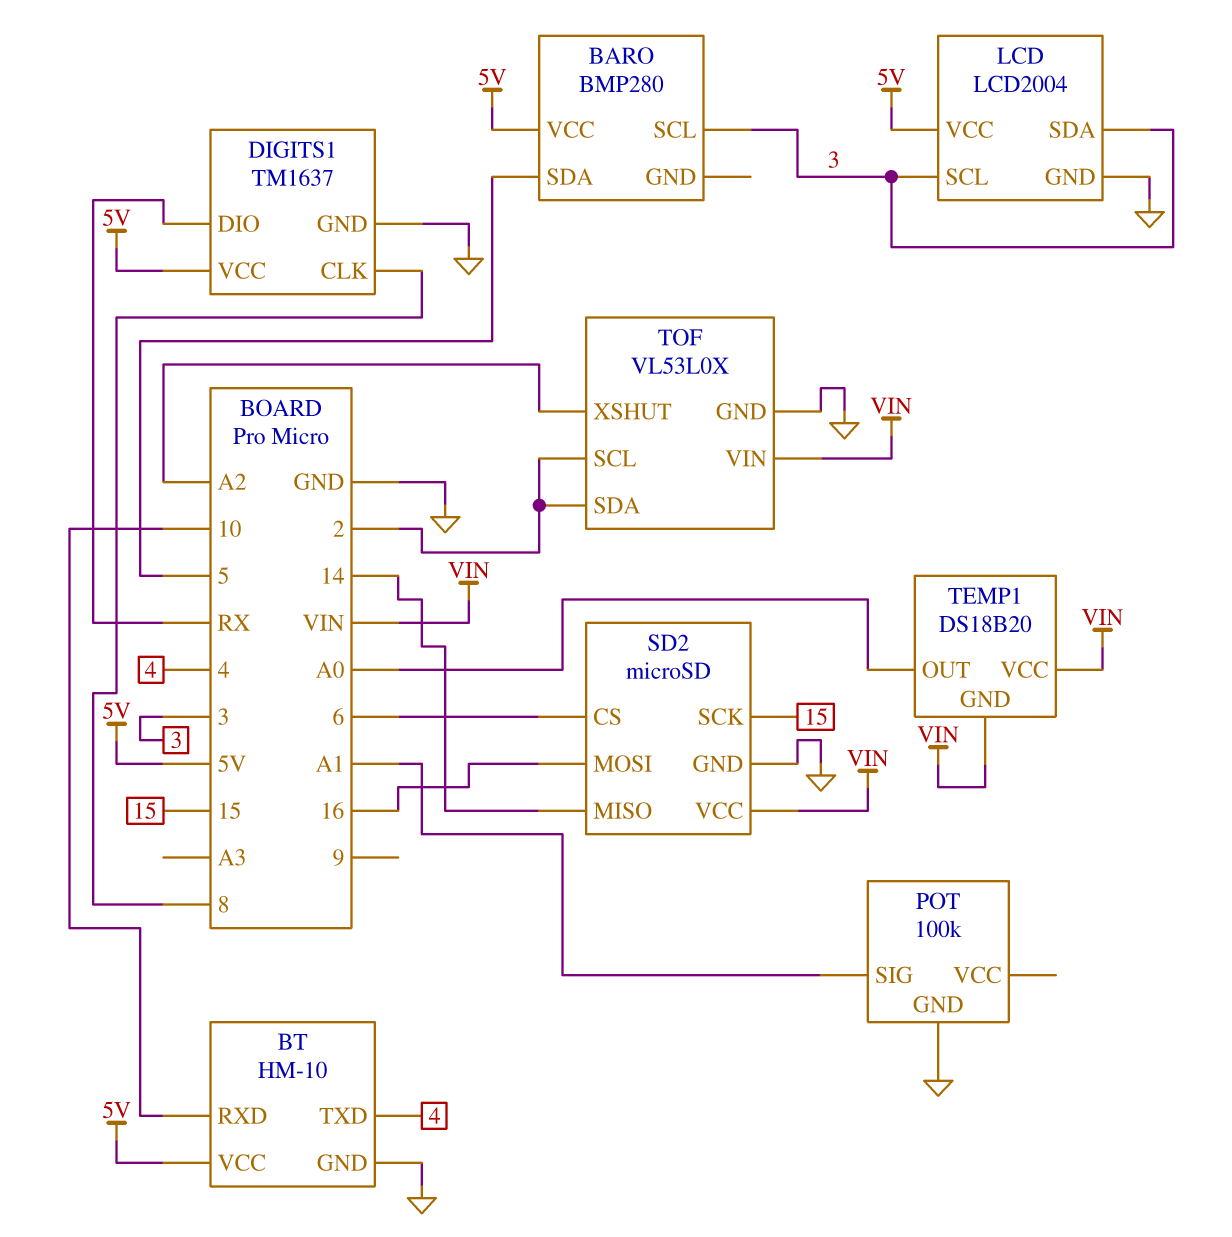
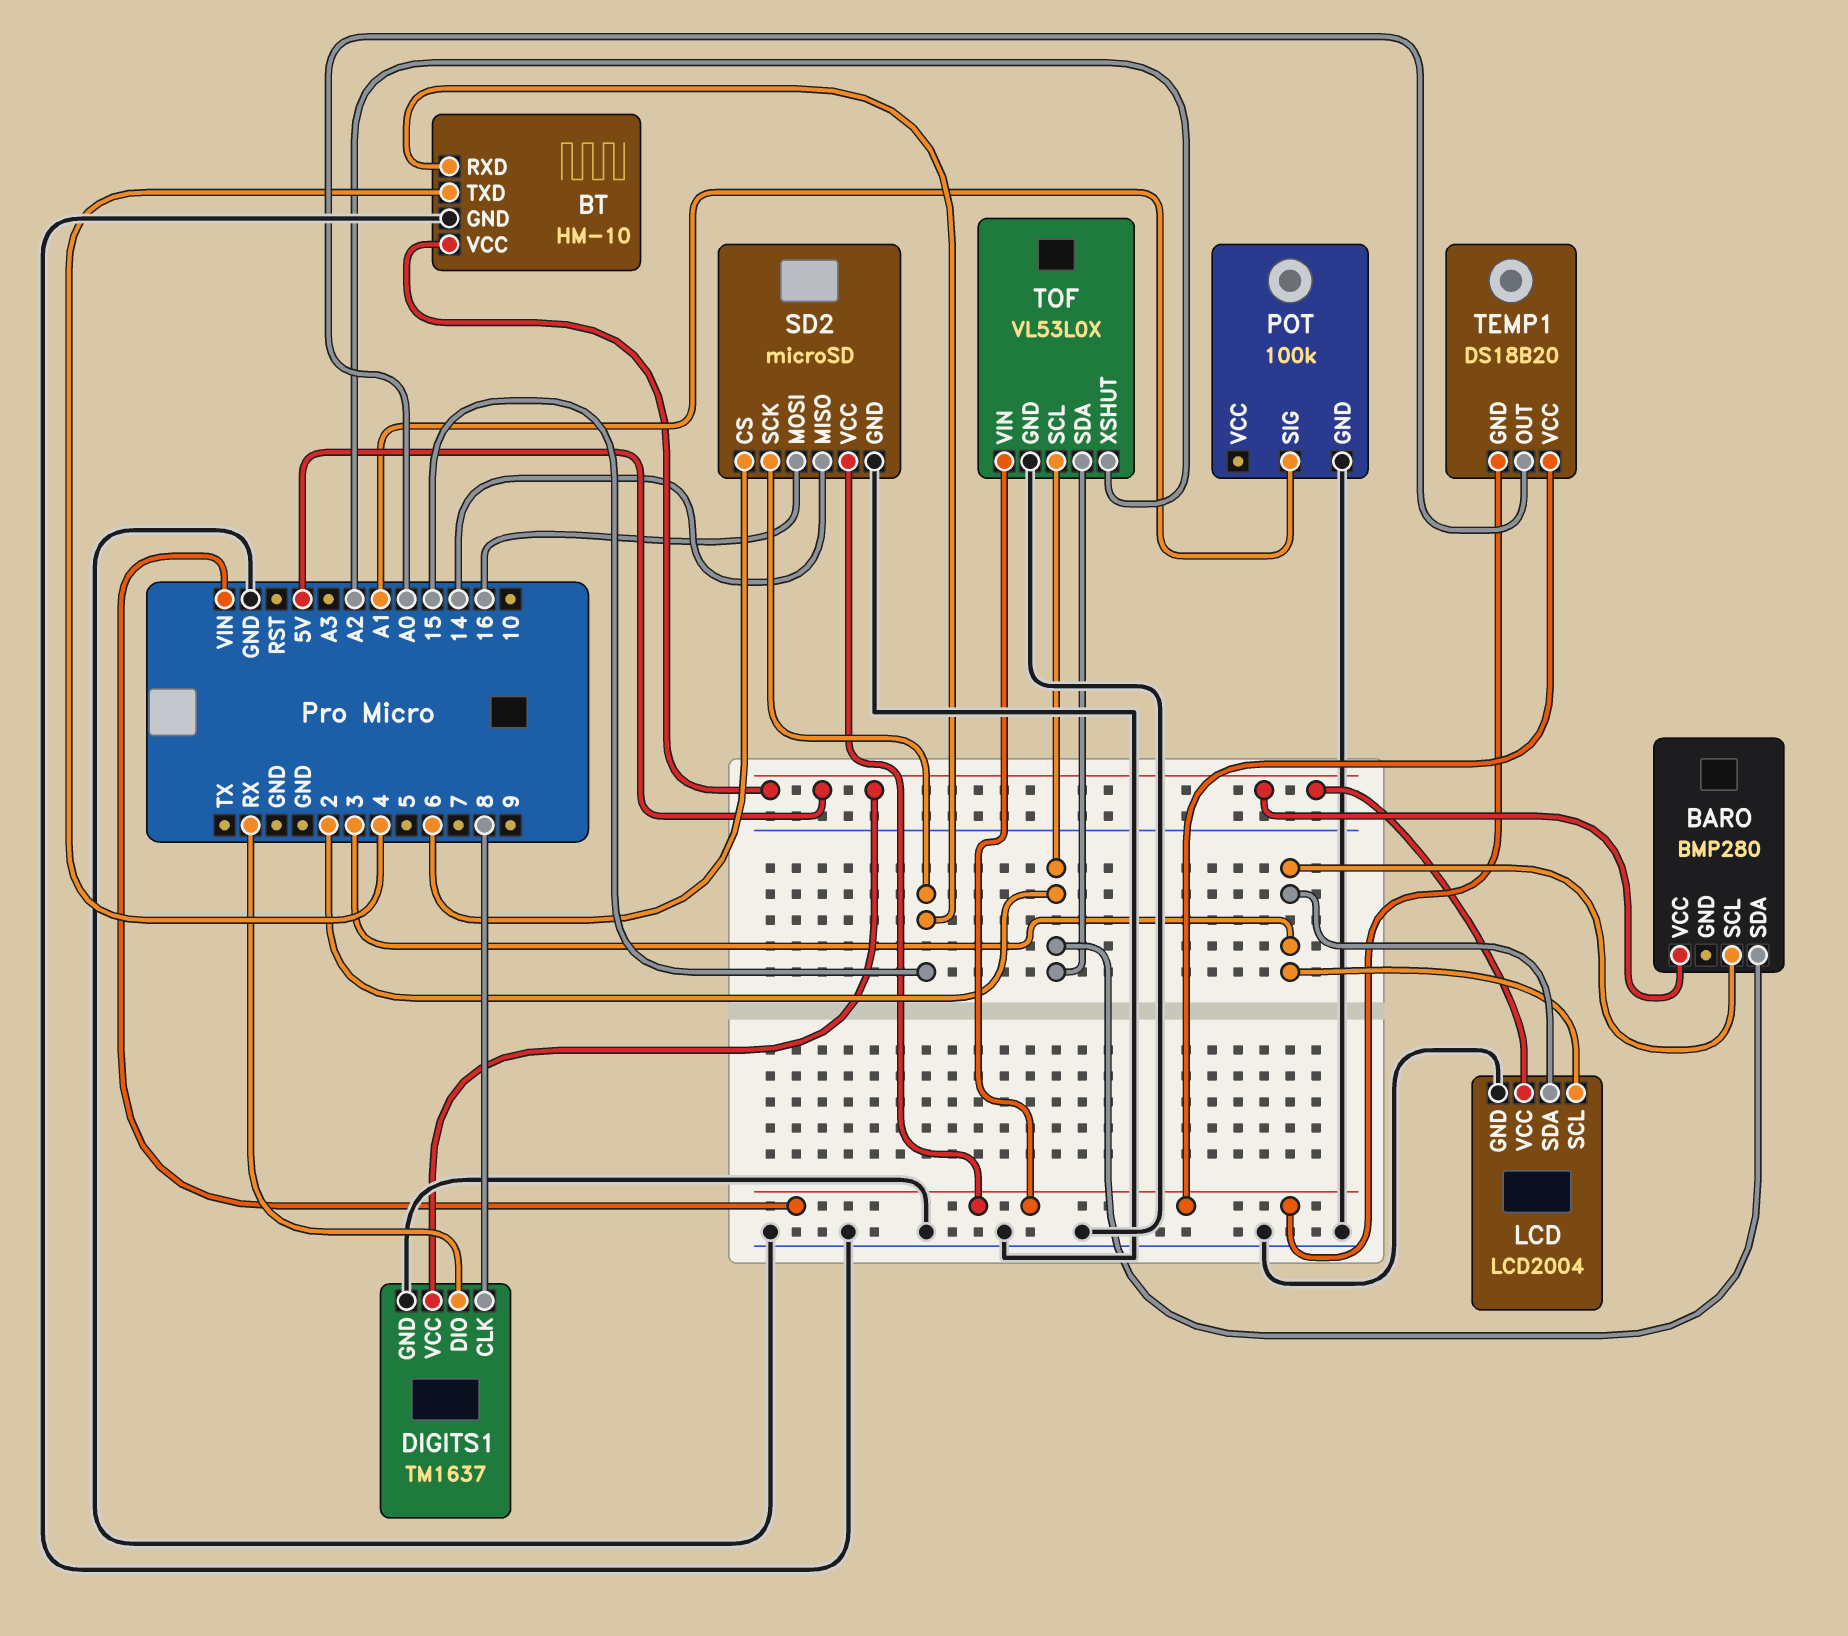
BARO pin SDA: 5 -> 2
BT pin RXD: 10 -> 15

